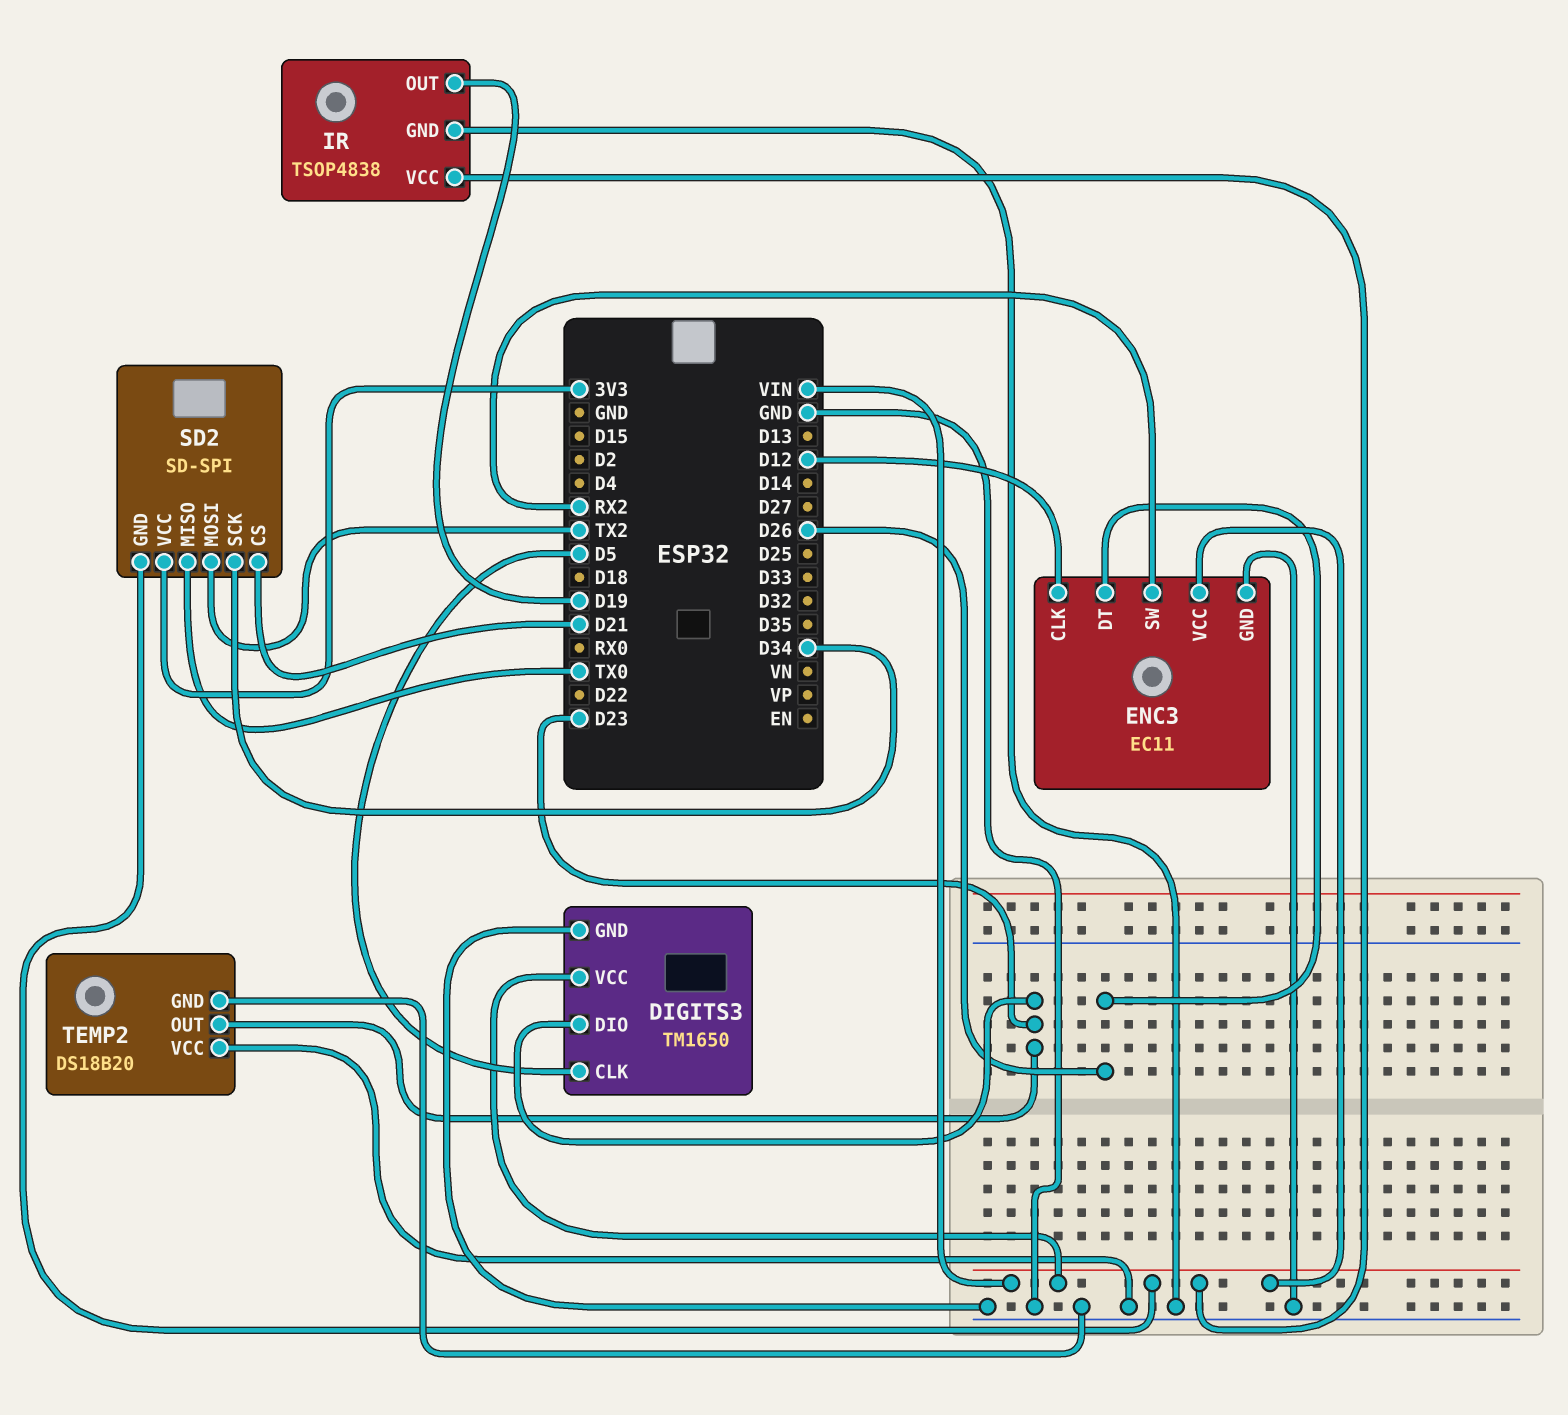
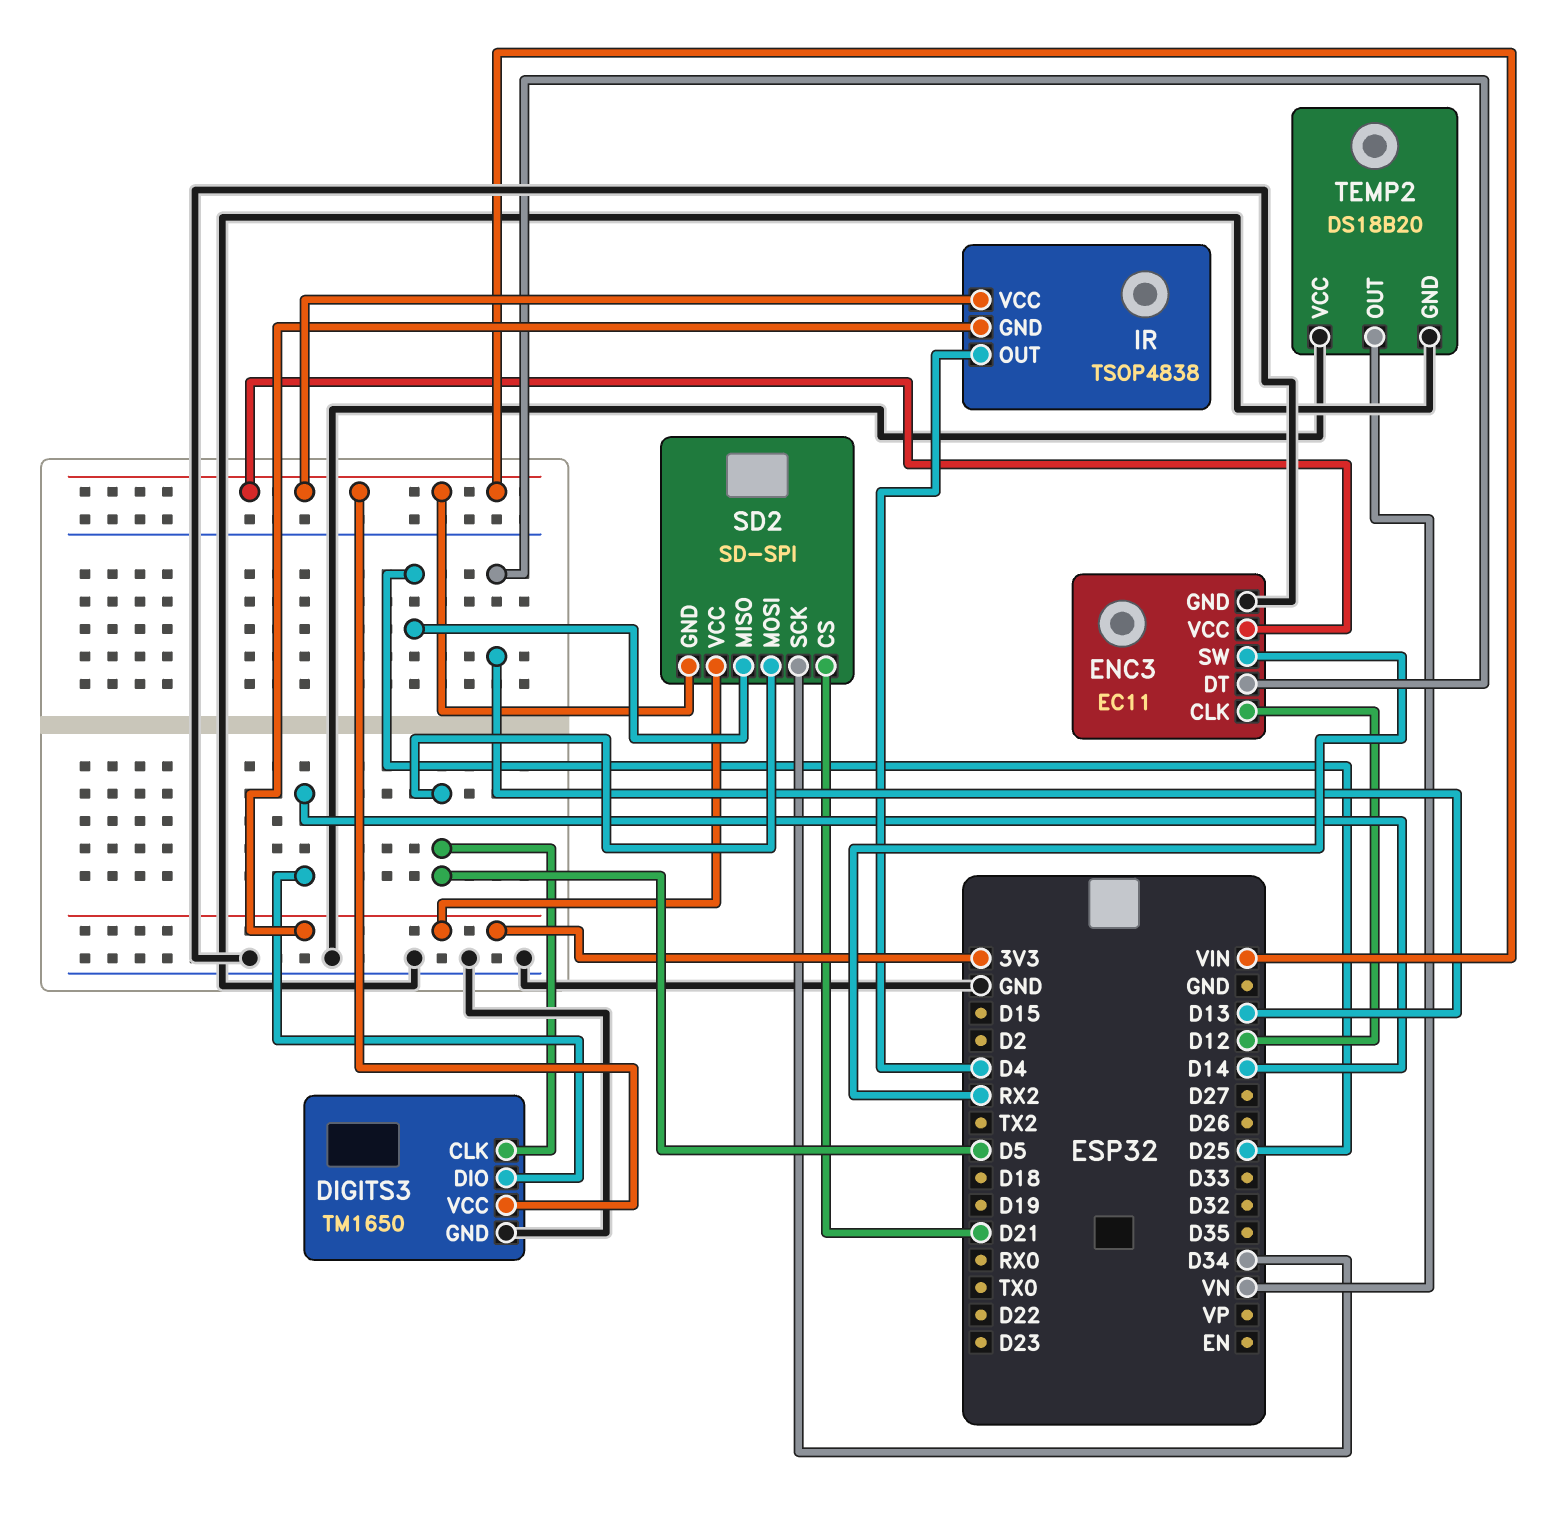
DIGITS3 pin DIO: D23 -> D14
ENC3 pin DT: D26 -> D13
IR pin GND: GND -> 3V3
IR pin OUT: D19 -> D4
SD2 pin MISO: TX0 -> D25
SD2 pin MOSI: TX2 -> D5
TEMP2 pin OUT: D23 -> VN

